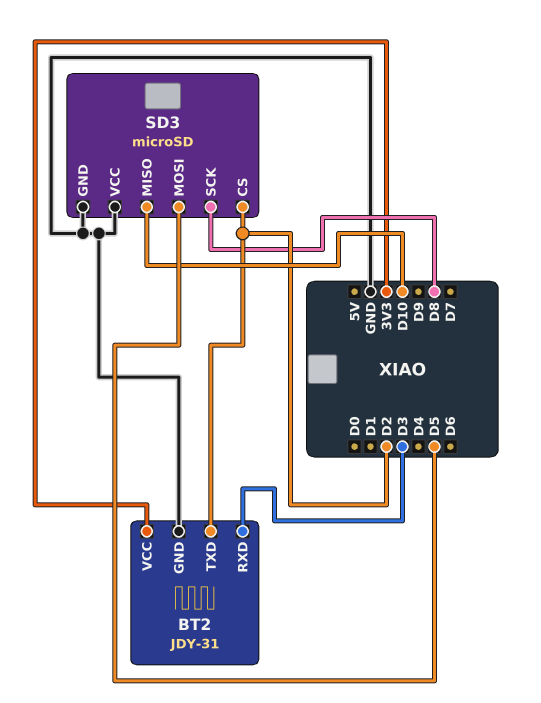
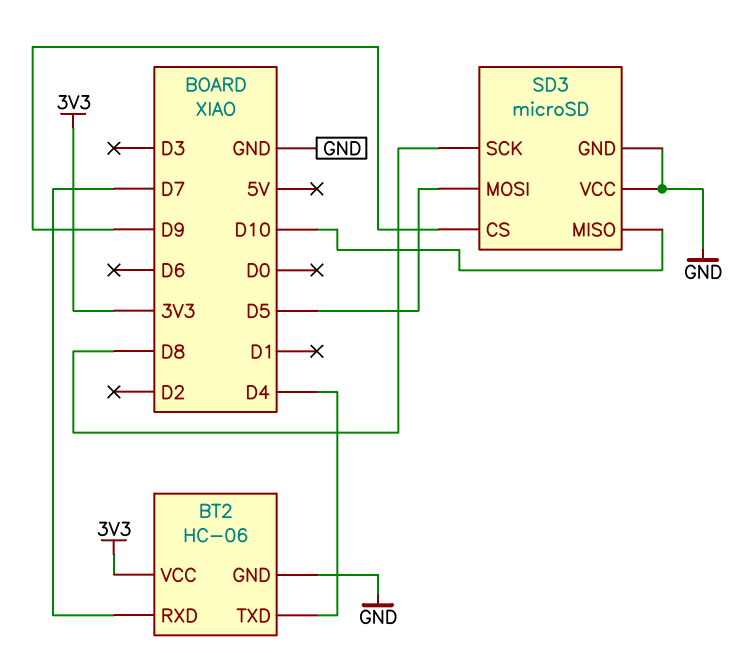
BT2: JDY-31 -> HC-06
BT2 pin RXD: D3 -> D7
BT2 pin TXD: D2 -> D4
SD3 pin CS: D2 -> D9

